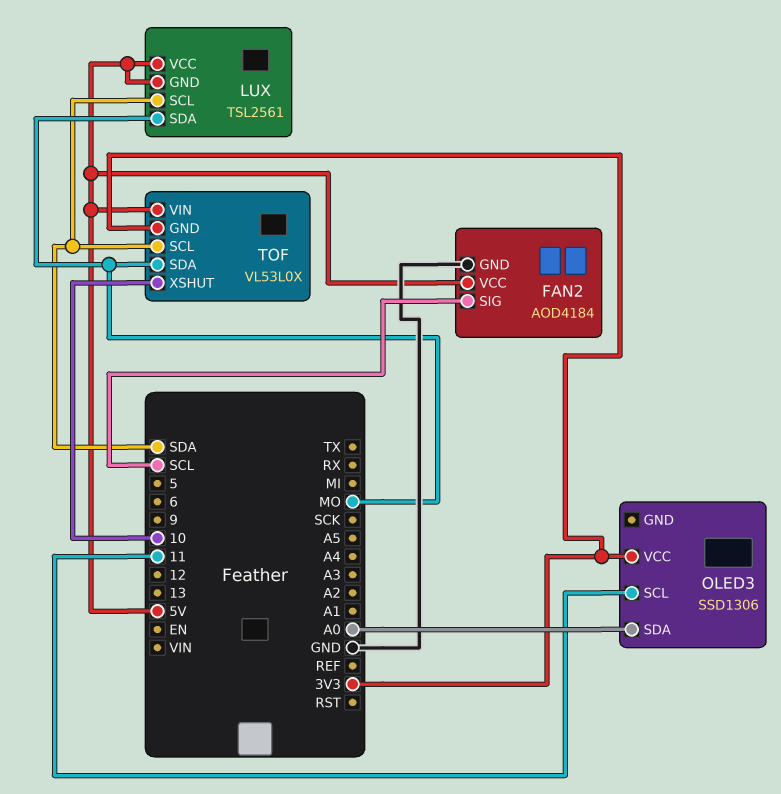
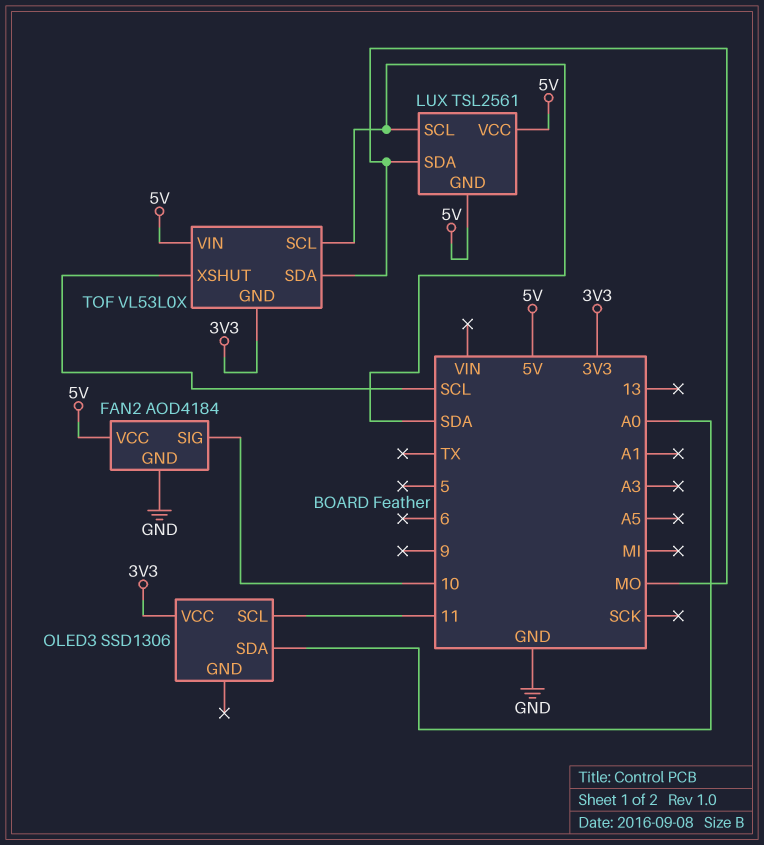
FAN2 pin SIG: SCL -> 10
TOF pin XSHUT: 10 -> SCL

